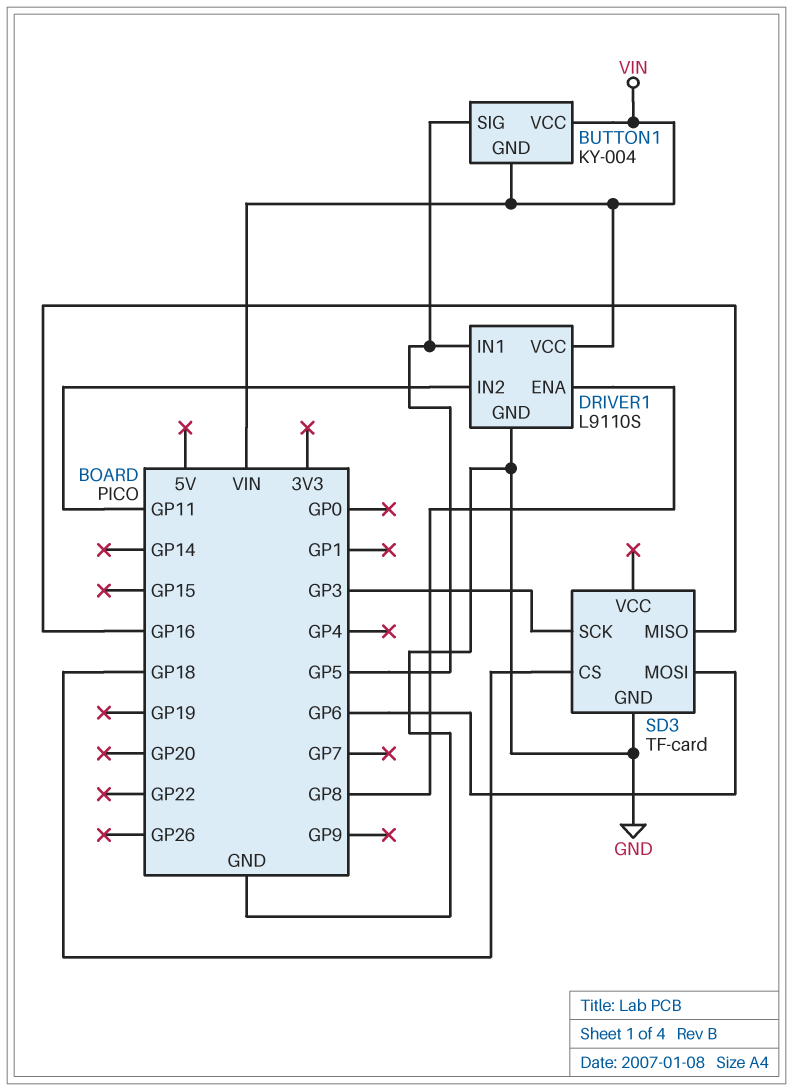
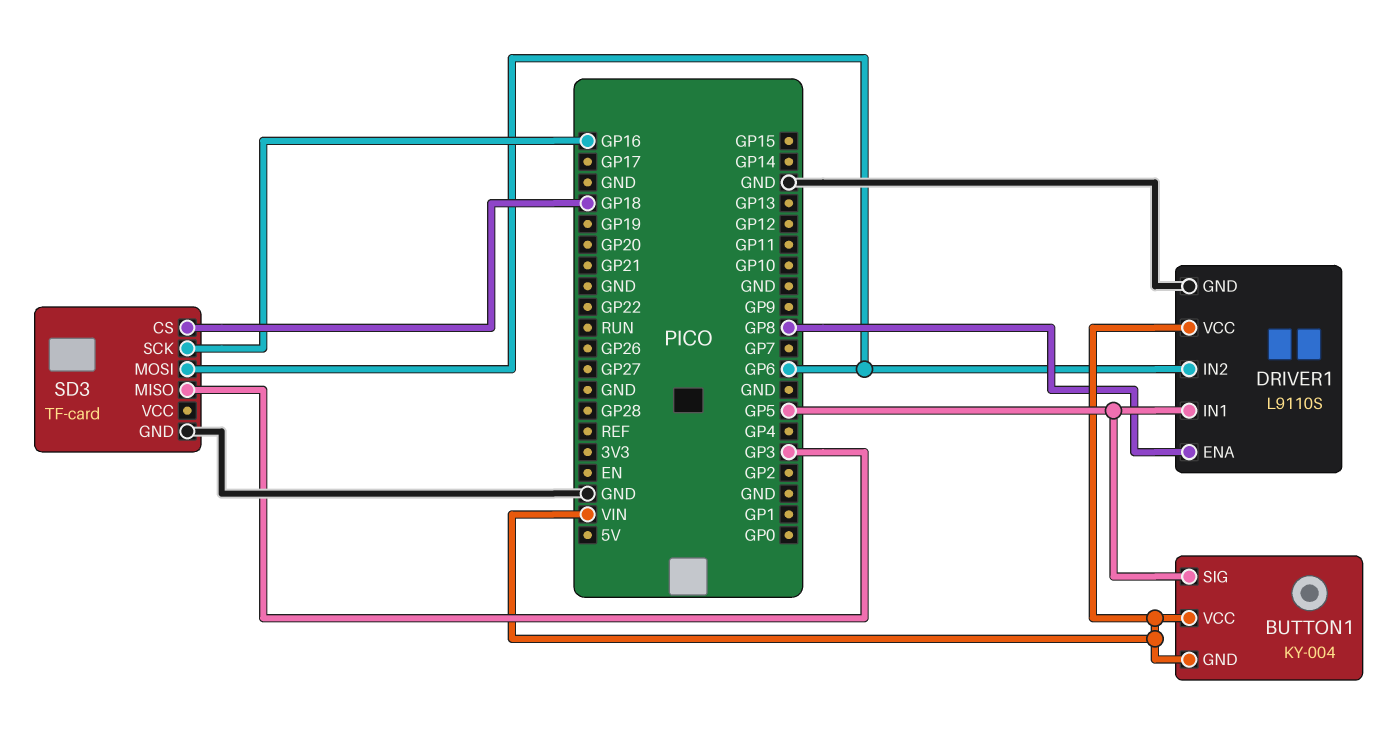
DRIVER1 pin IN2: GP11 -> GP6
SD3 pin MISO: GP16 -> GP3
SD3 pin SCK: GP3 -> GP16

